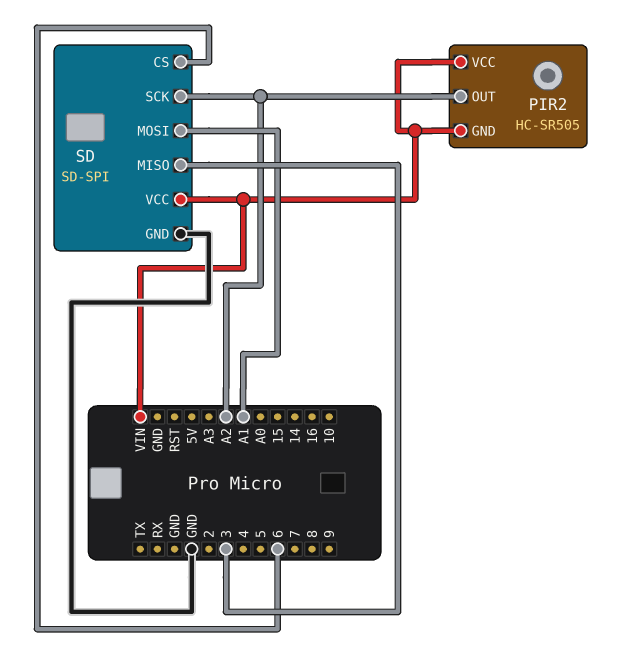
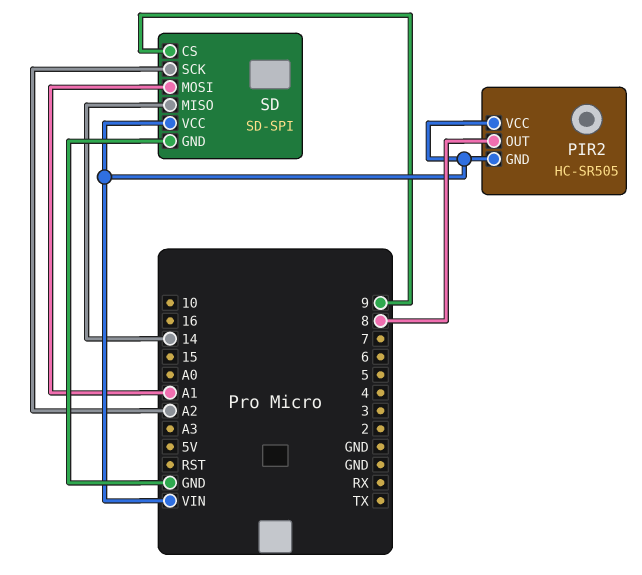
PIR2 pin OUT: A2 -> 8
SD pin CS: 6 -> 9
SD pin MISO: 3 -> 14

